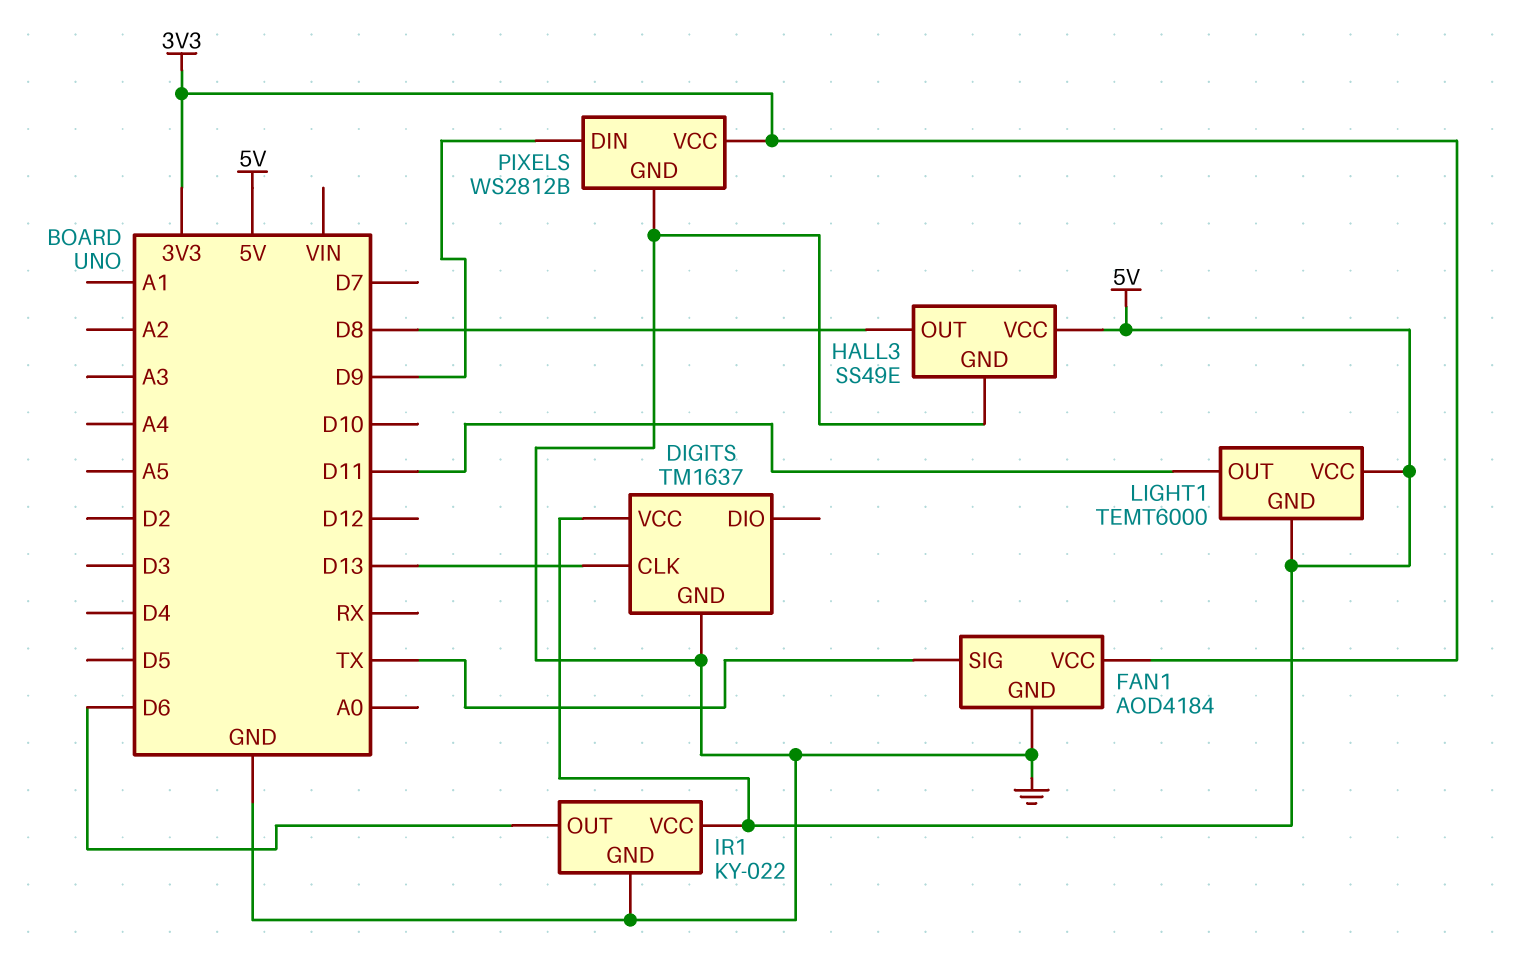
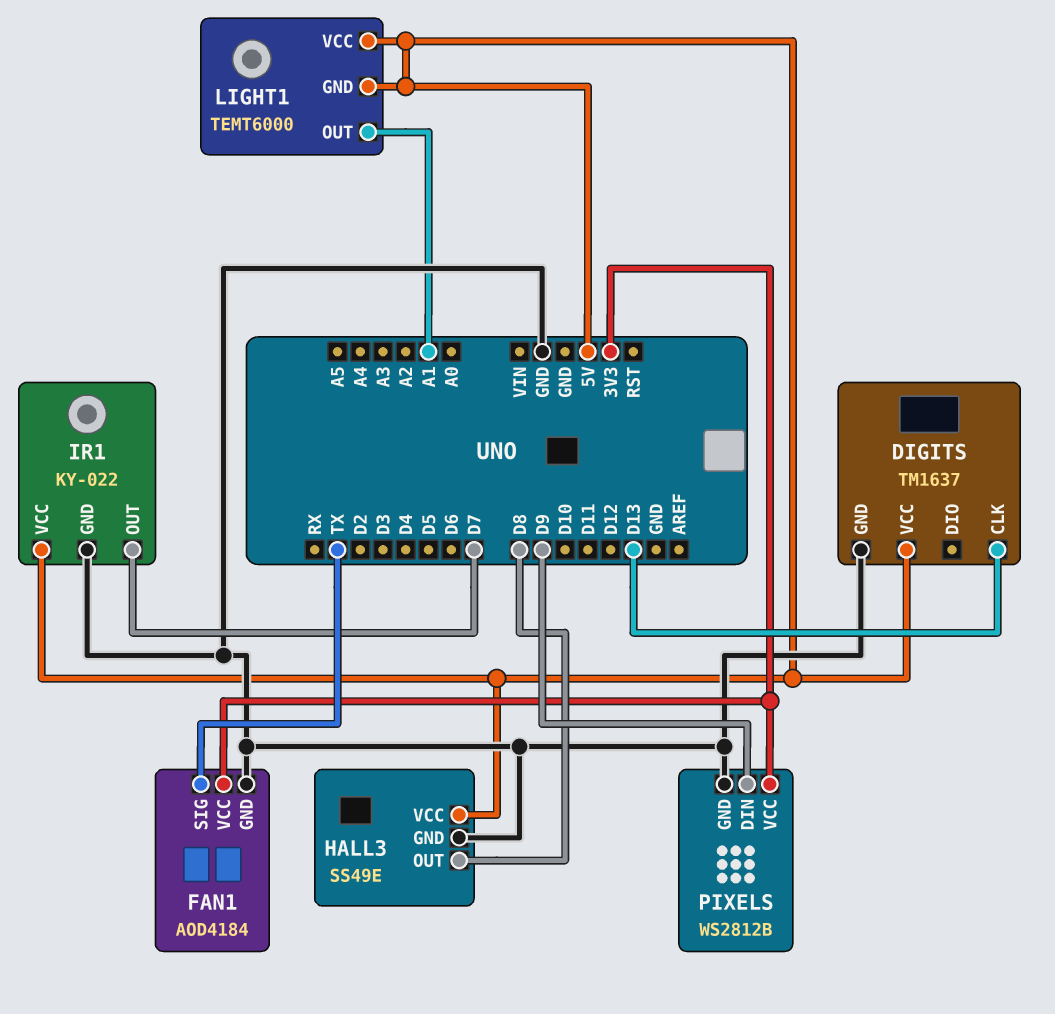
IR1 pin OUT: D6 -> D7
LIGHT1 pin OUT: D11 -> A1

